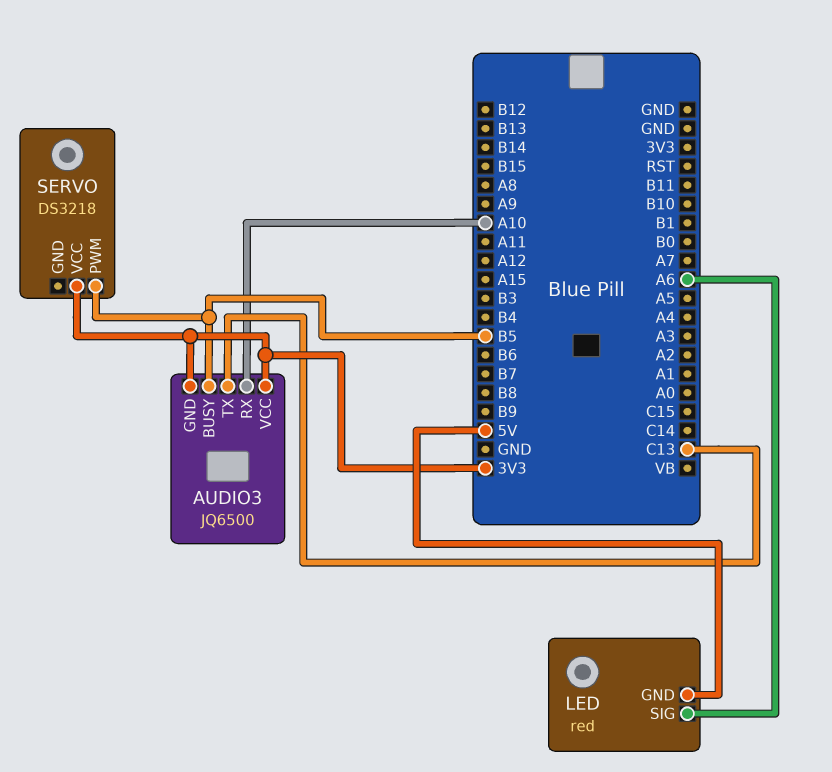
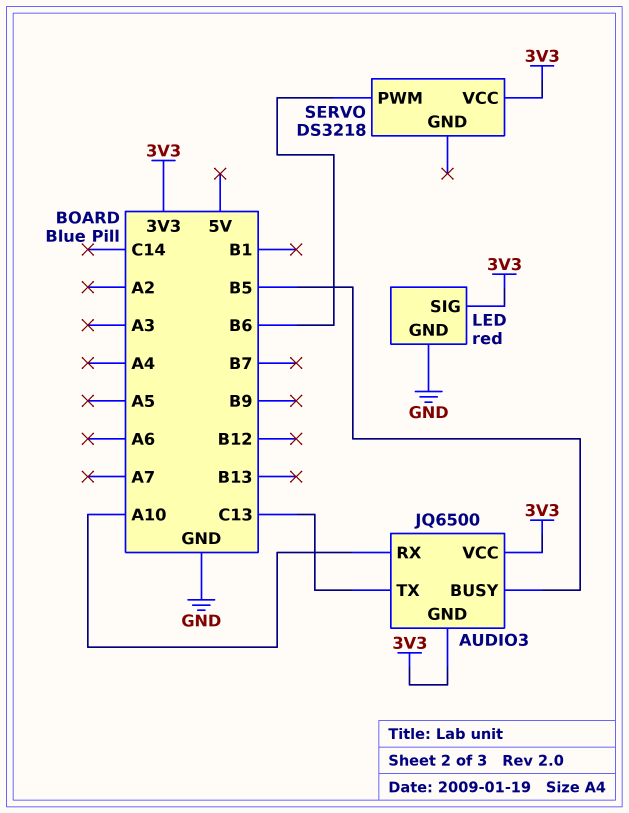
LED pin GND: 5V -> GND
LED pin SIG: A6 -> 3V3
SERVO pin PWM: B5 -> B6

